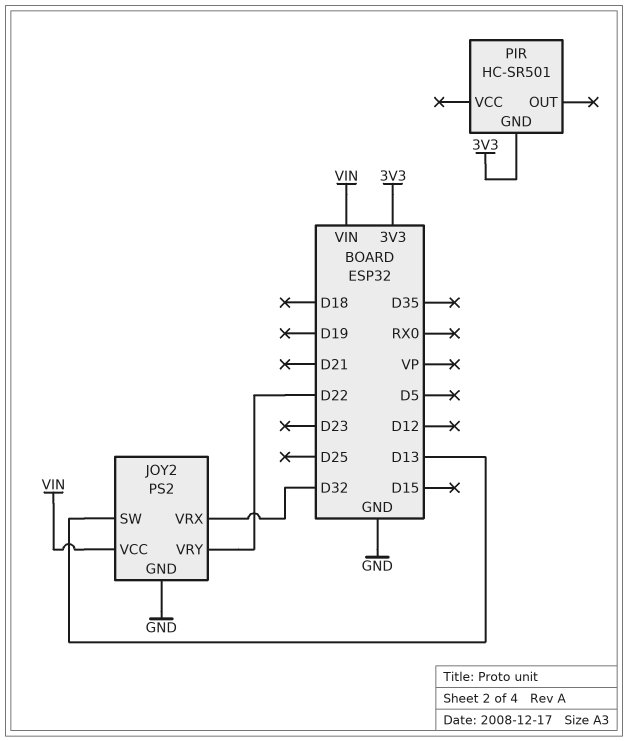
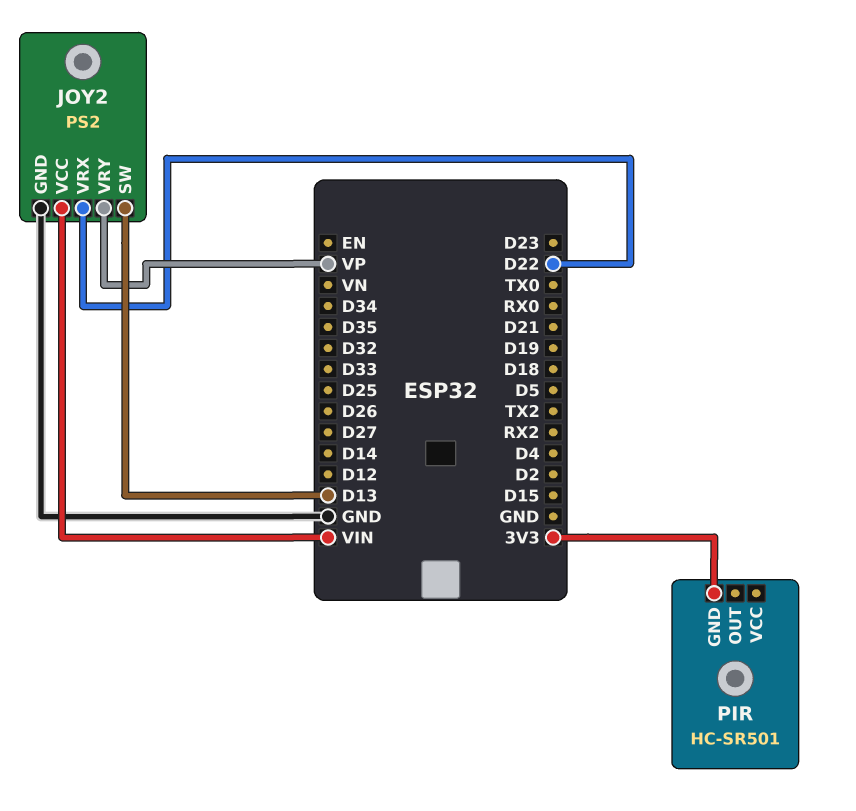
JOY2 pin VRX: D32 -> D22
JOY2 pin VRY: D22 -> VP

